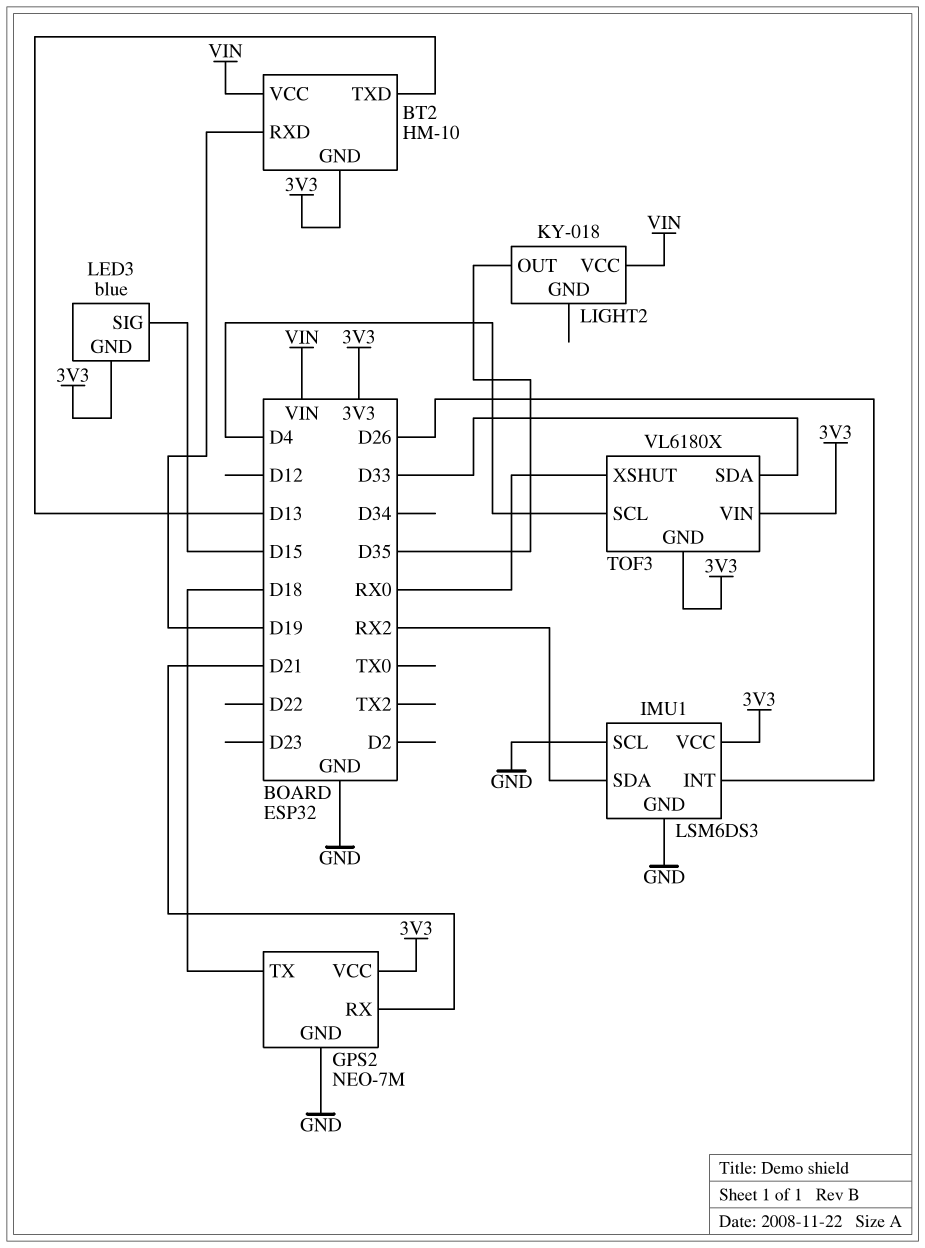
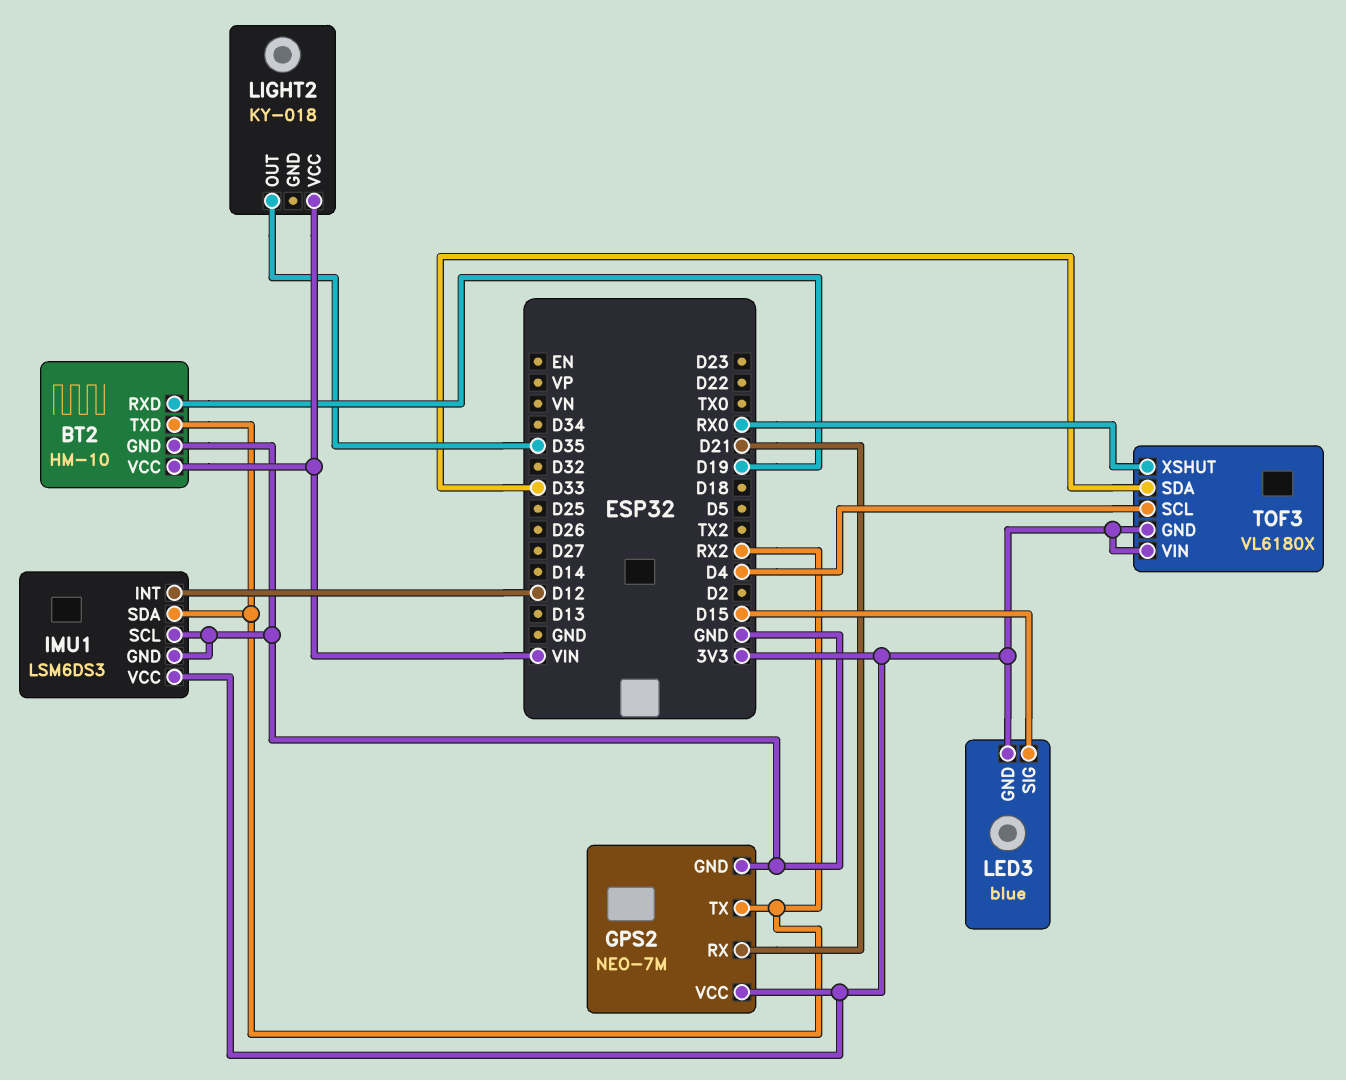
BT2 pin GND: 3V3 -> GND
BT2 pin TXD: D13 -> RX2
GPS2 pin TX: D18 -> RX2
IMU1 pin INT: D26 -> D12

